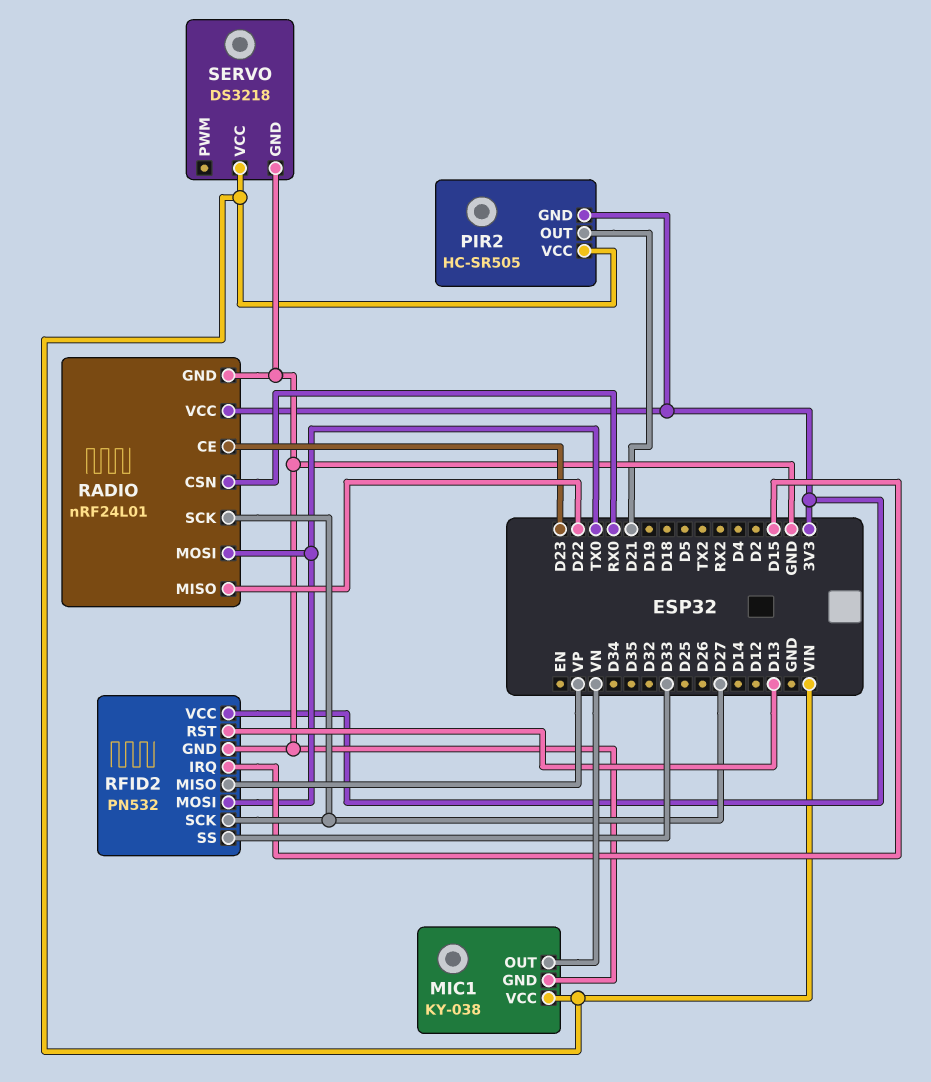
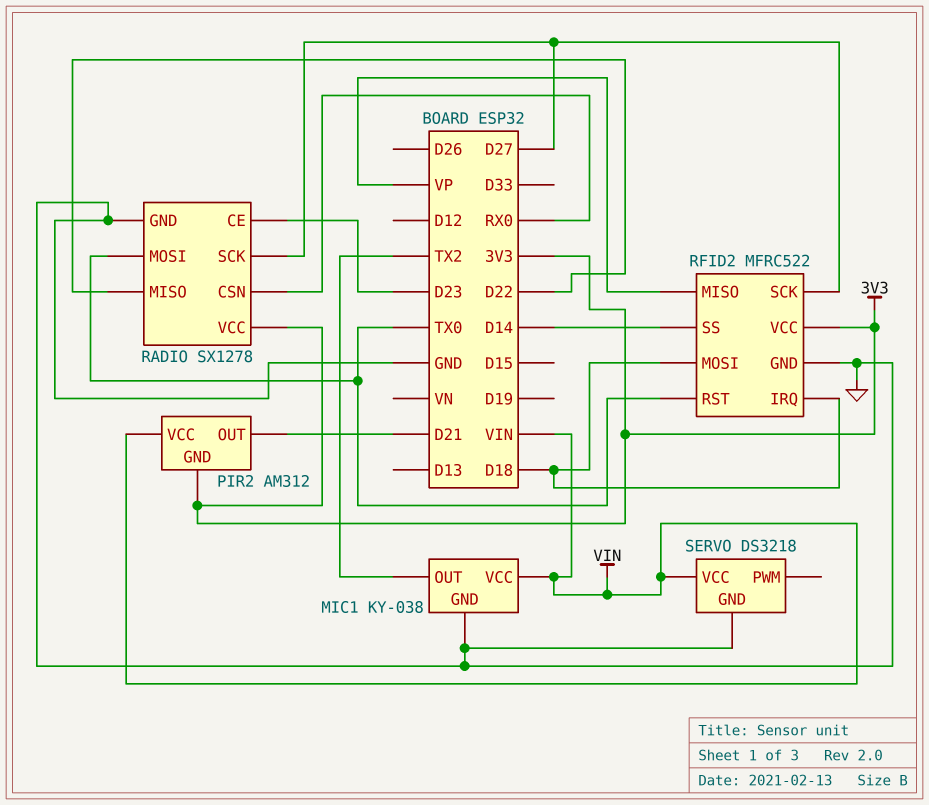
MIC1 pin OUT: VN -> TX2
PIR2: HC-SR505 -> AM312
RADIO: nRF24L01 -> SX1278
RFID2: PN532 -> MFRC522
RFID2 pin IRQ: D15 -> D18
RFID2 pin MOSI: TX0 -> D18
RFID2 pin RST: D13 -> TX0
RFID2 pin SS: D33 -> D14

